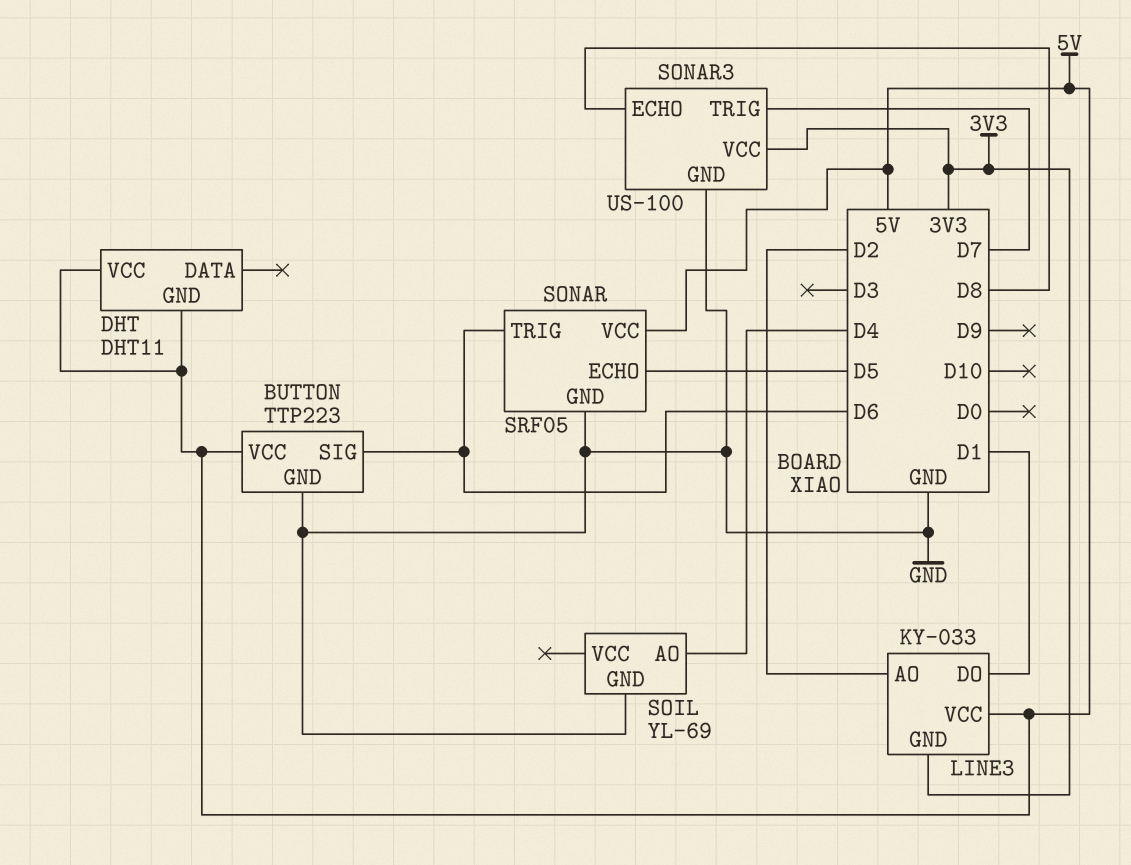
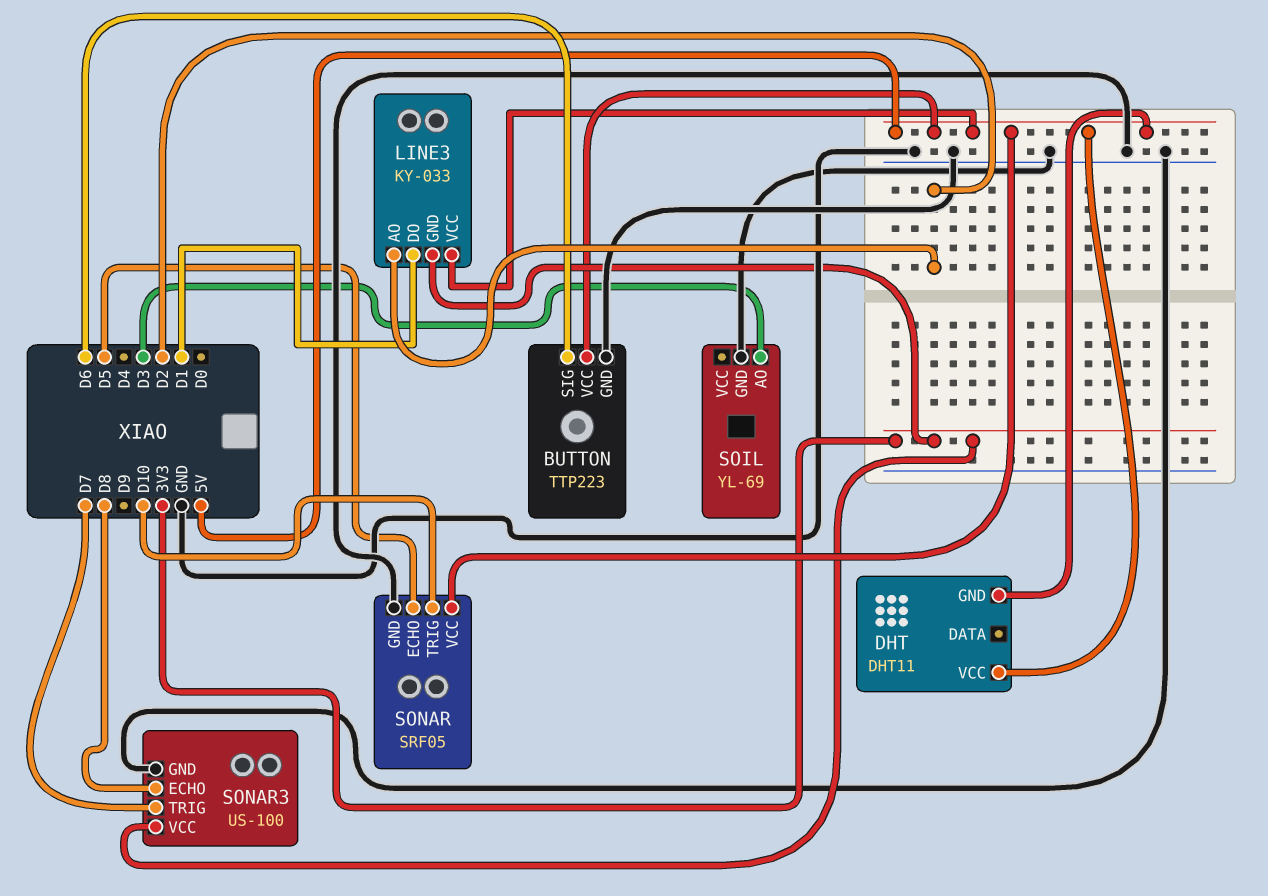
SOIL pin AO: D4 -> D3
SONAR pin TRIG: D6 -> D10

